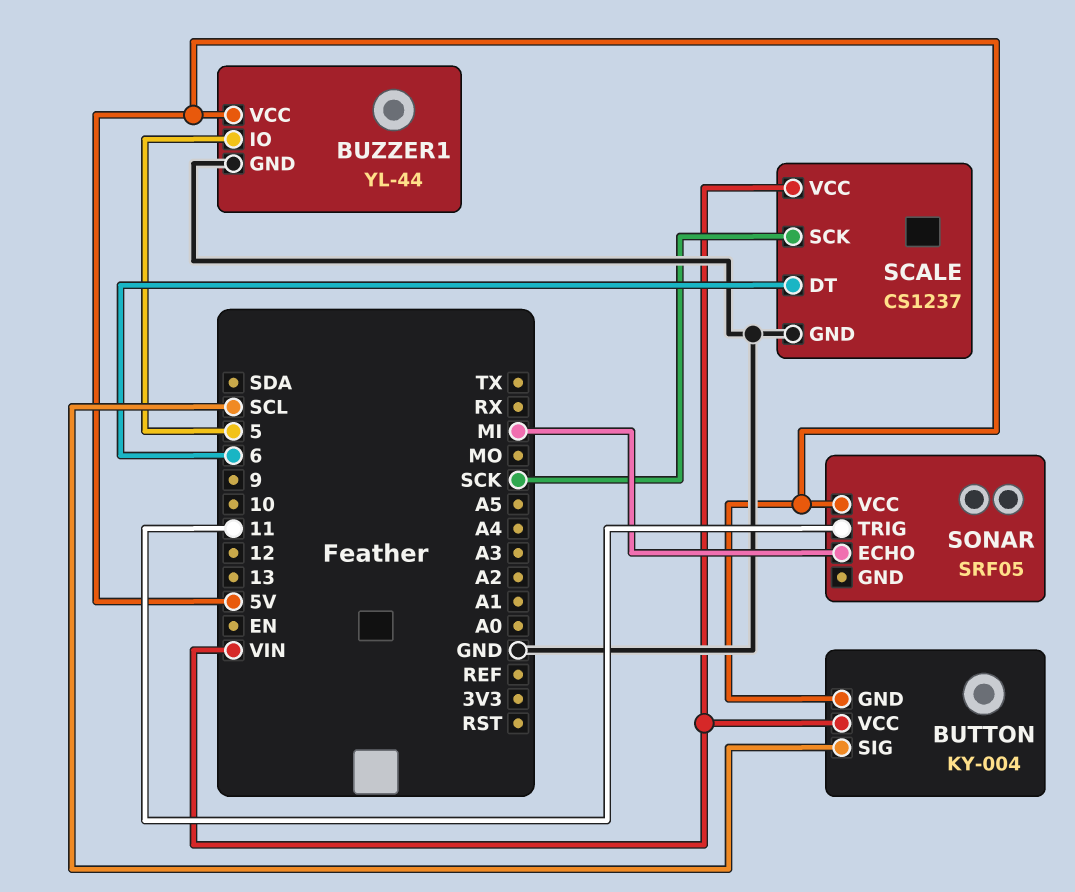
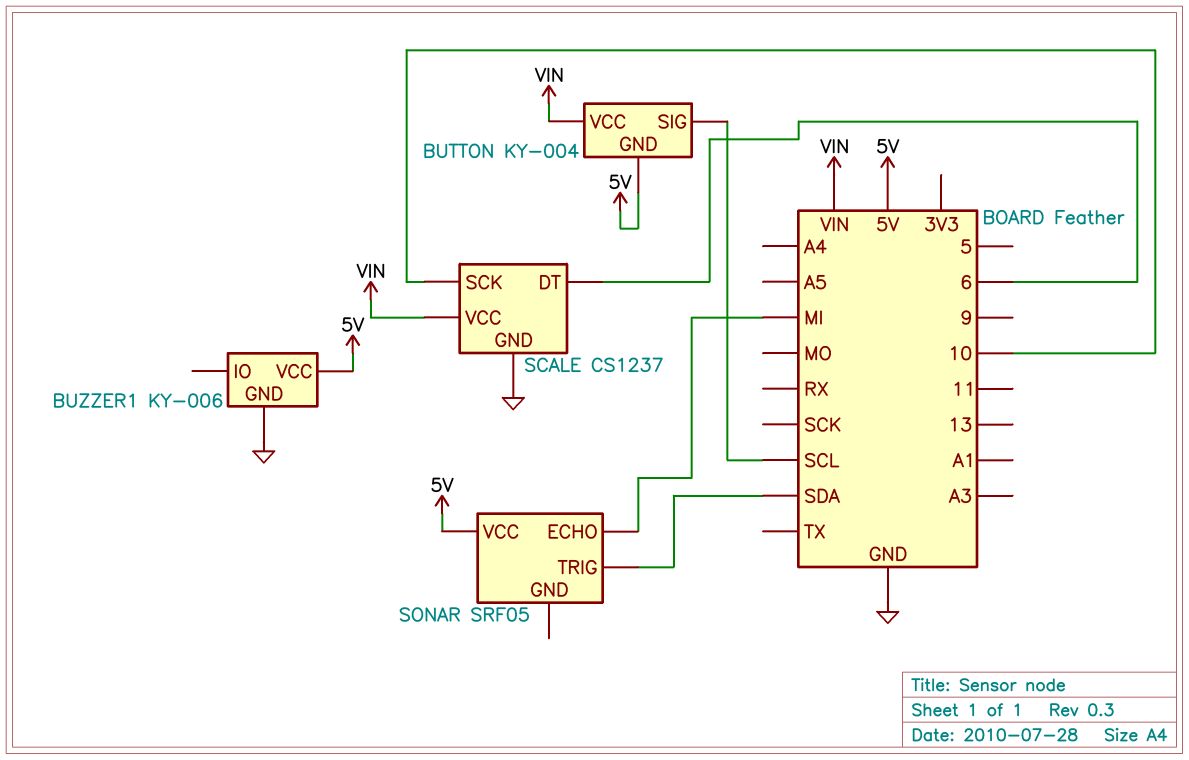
BUZZER1: YL-44 -> KY-006
BUZZER1 pin IO: 5 -> none
SCALE pin SCK: SCK -> 10
SONAR pin TRIG: 11 -> SDA

